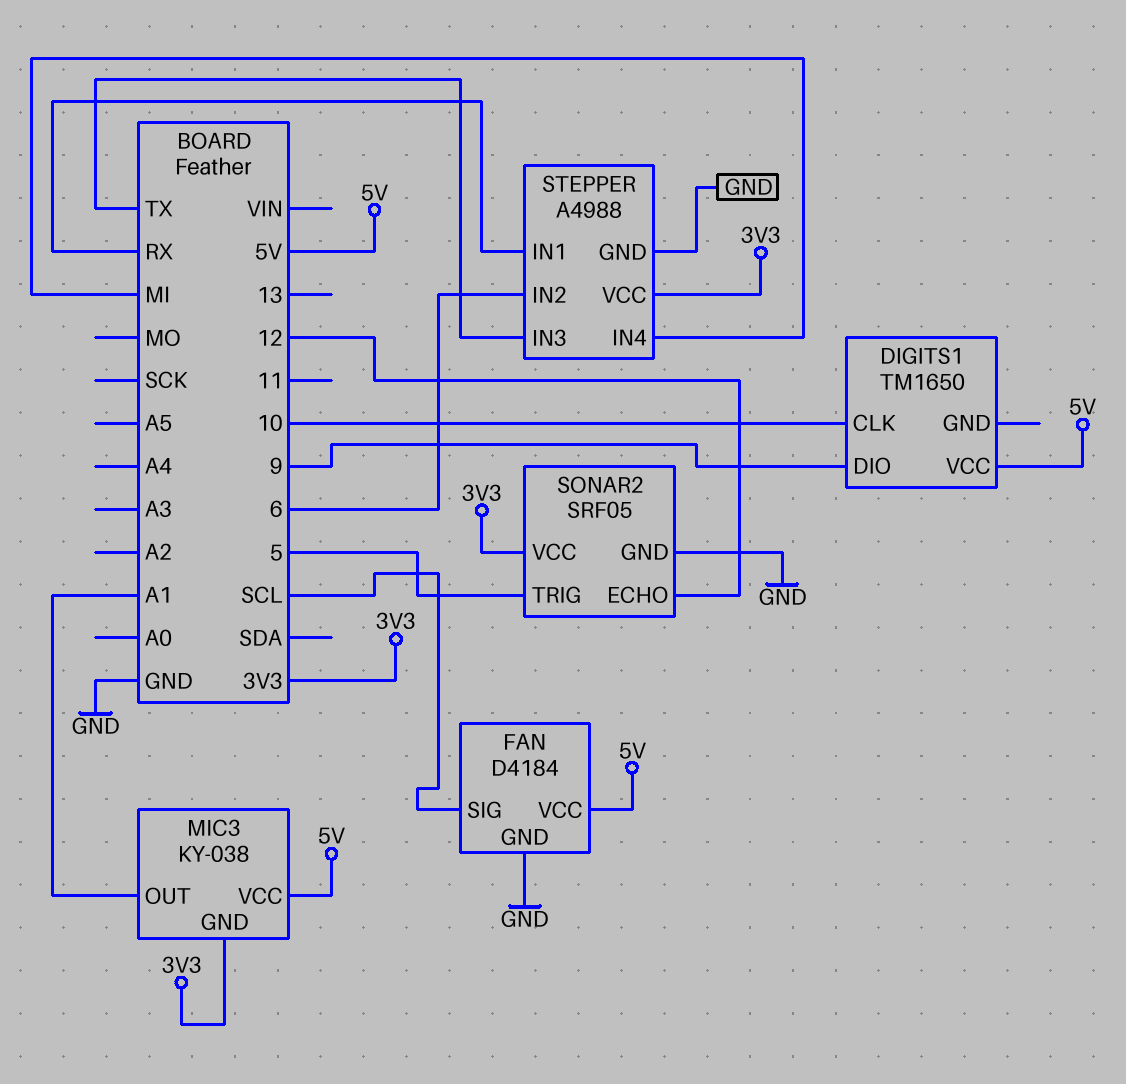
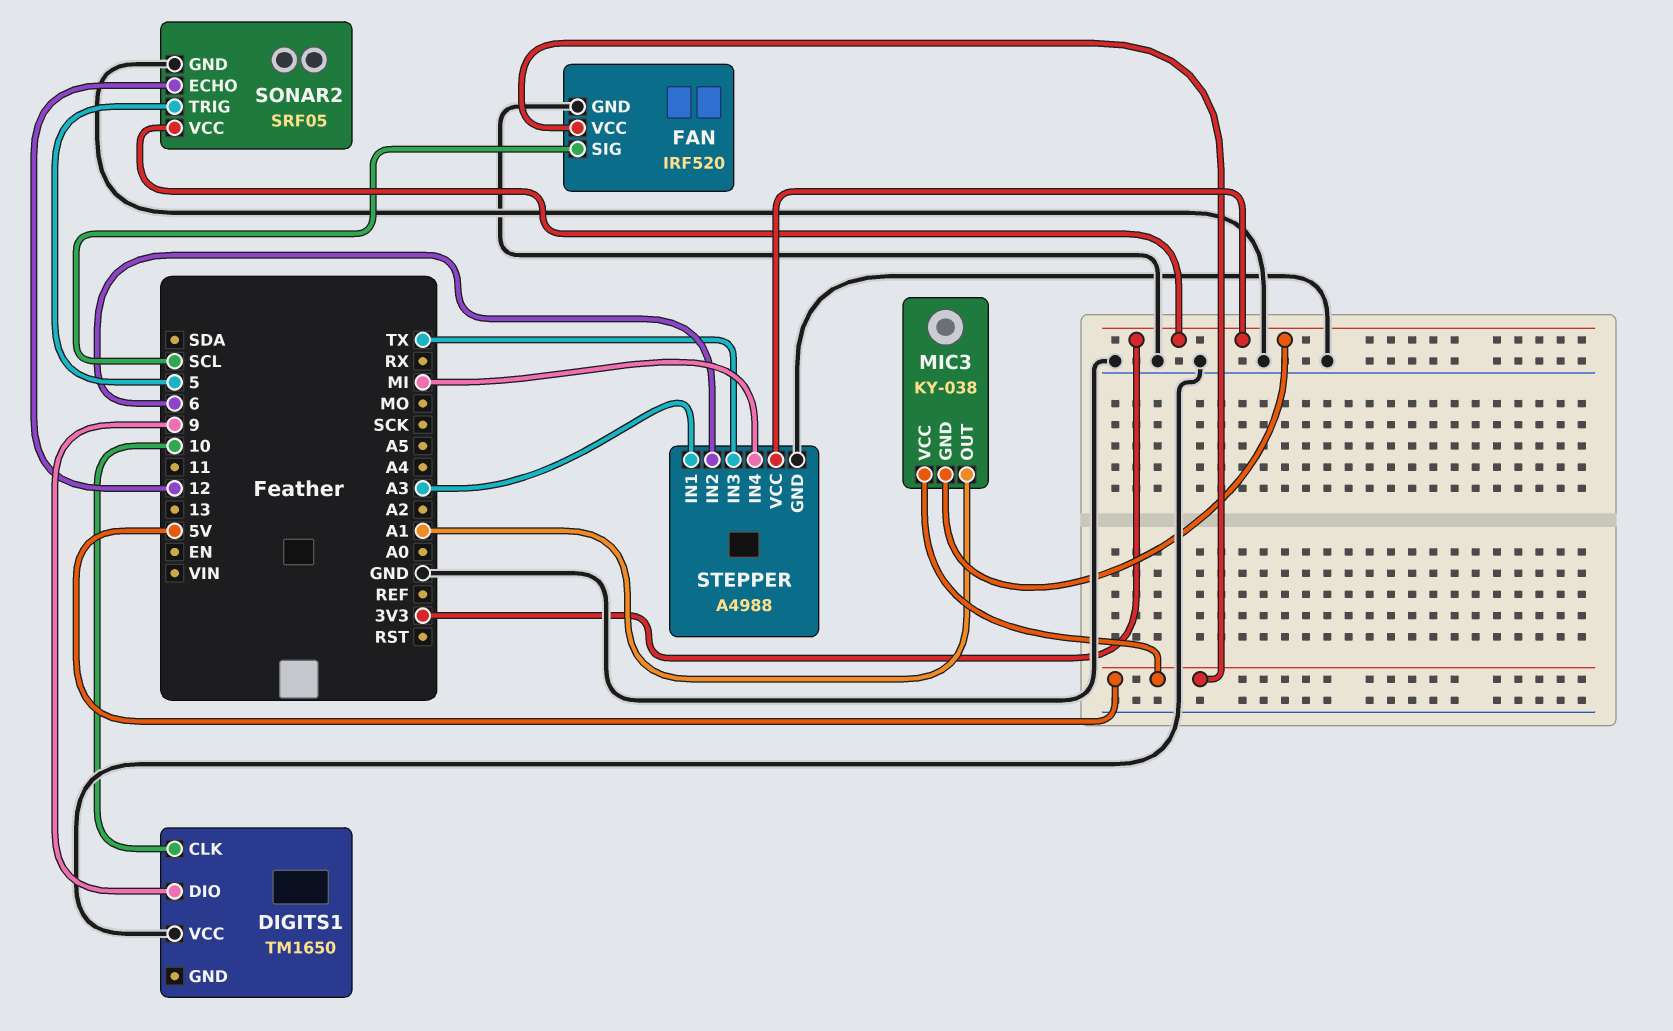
DIGITS1 pin VCC: 5V -> GND
FAN: D4184 -> IRF520
STEPPER pin IN1: RX -> A3

